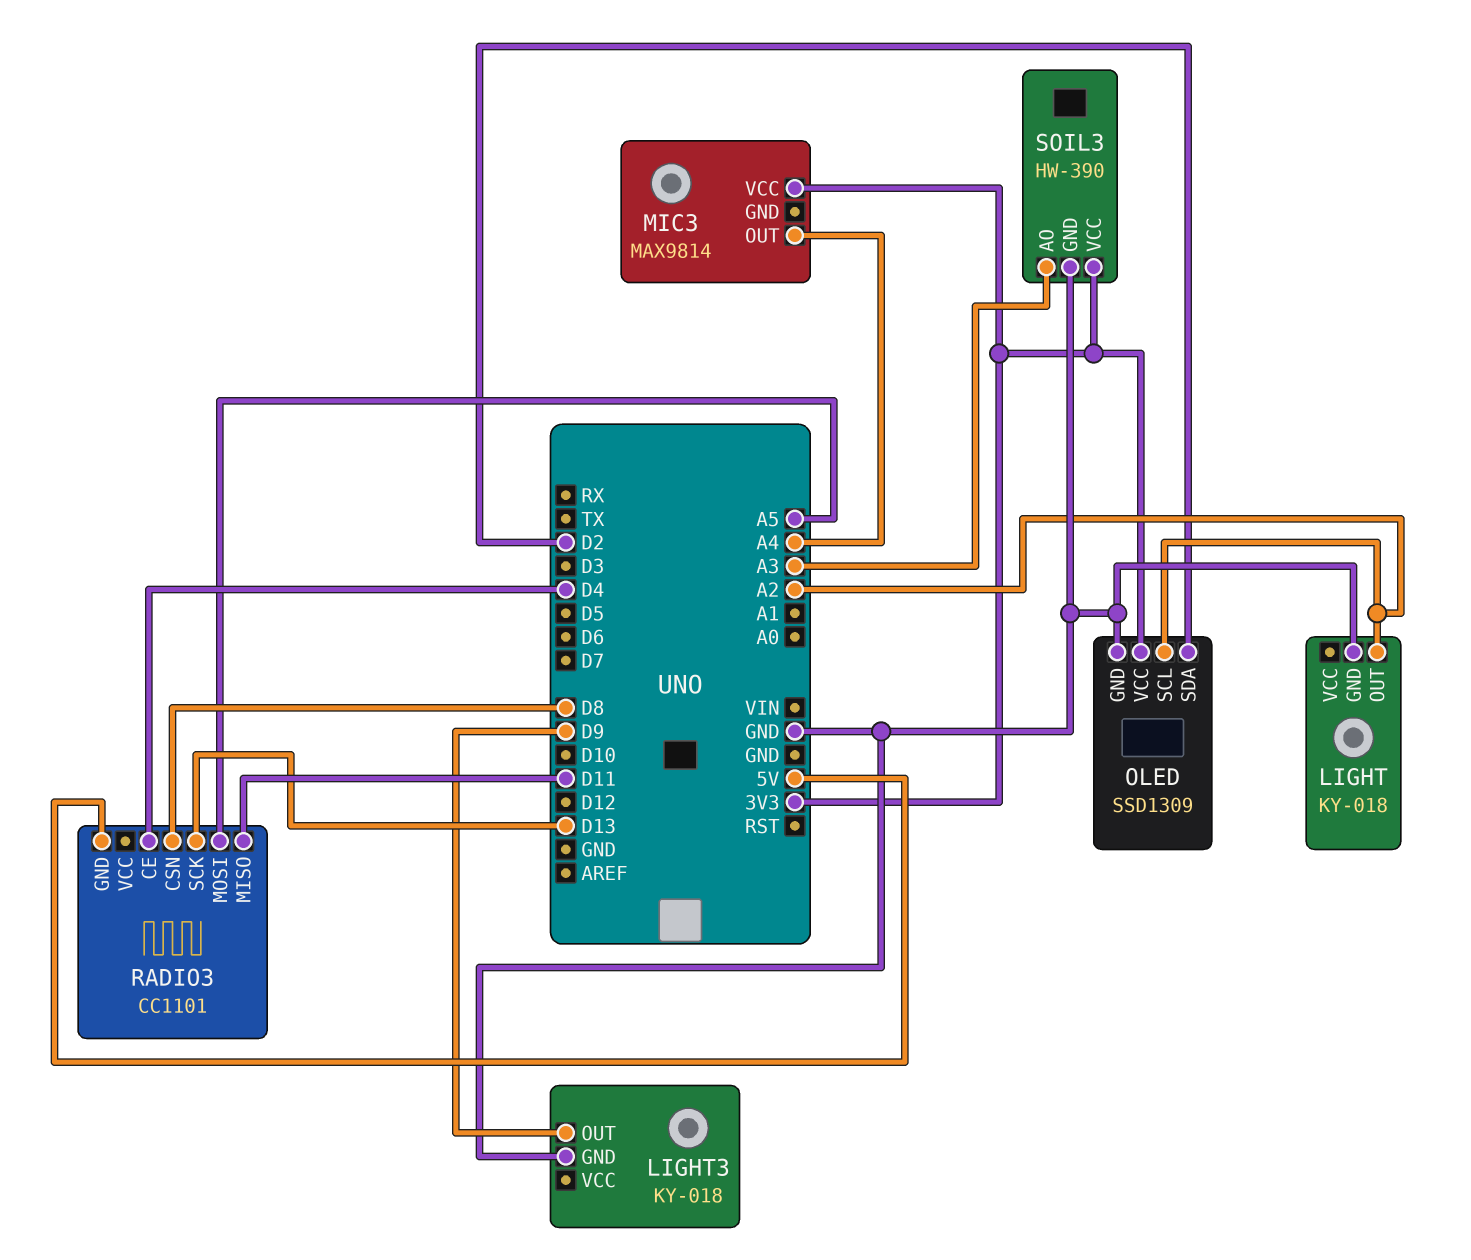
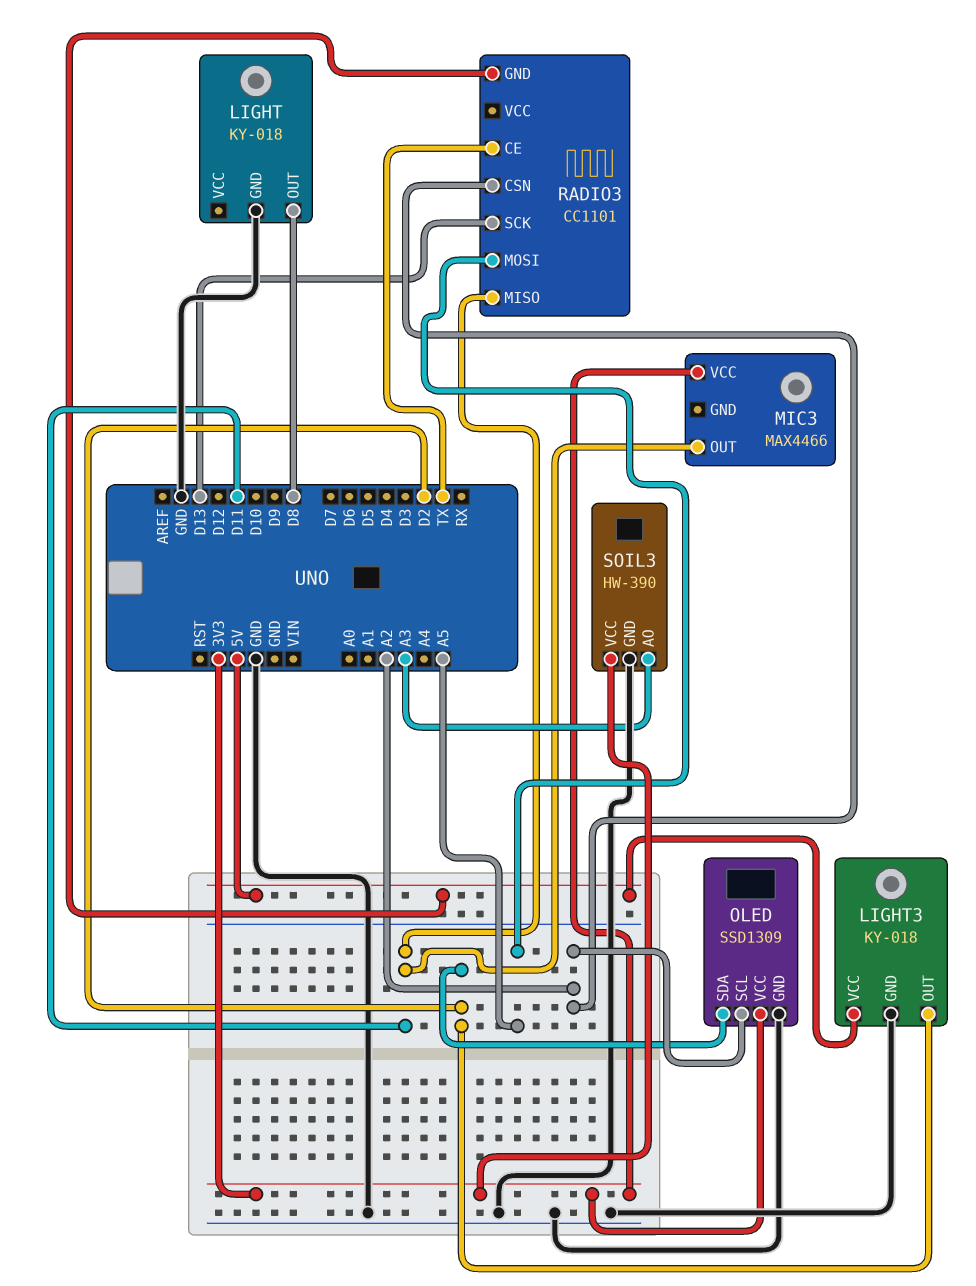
LIGHT pin OUT: A2 -> D8
LIGHT3 pin OUT: D9 -> D2
LIGHT3 pin VCC: none -> 5V
MIC3: MAX9814 -> MAX4466
MIC3 pin OUT: A4 -> D11
RADIO3 pin CE: D4 -> TX
RADIO3 pin CSN: D8 -> A2

